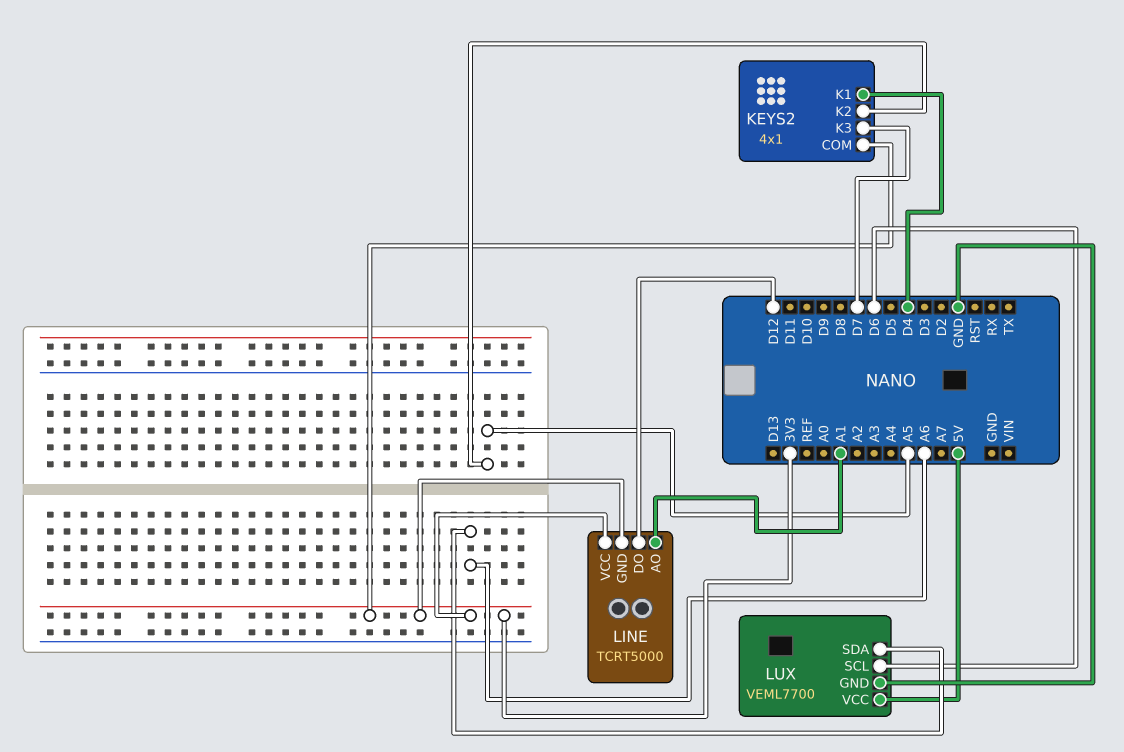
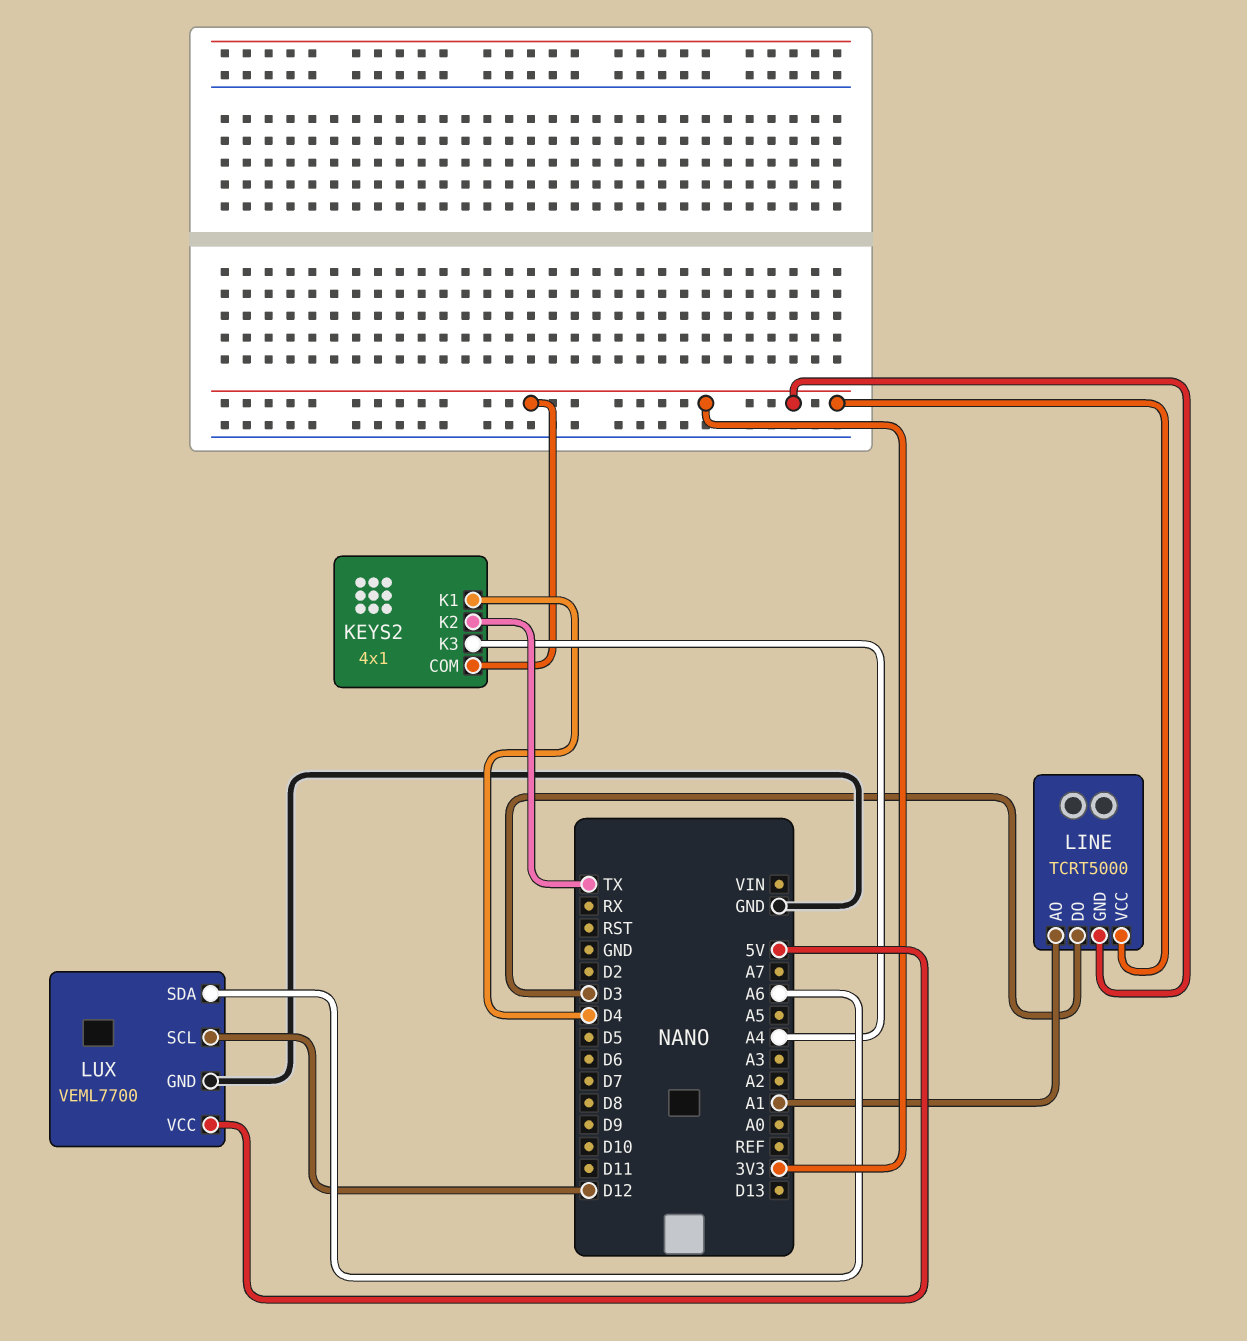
KEYS2 pin K2: A5 -> TX
KEYS2 pin K3: D7 -> A4
LINE pin DO: D12 -> D3
LUX pin SCL: D6 -> D12

